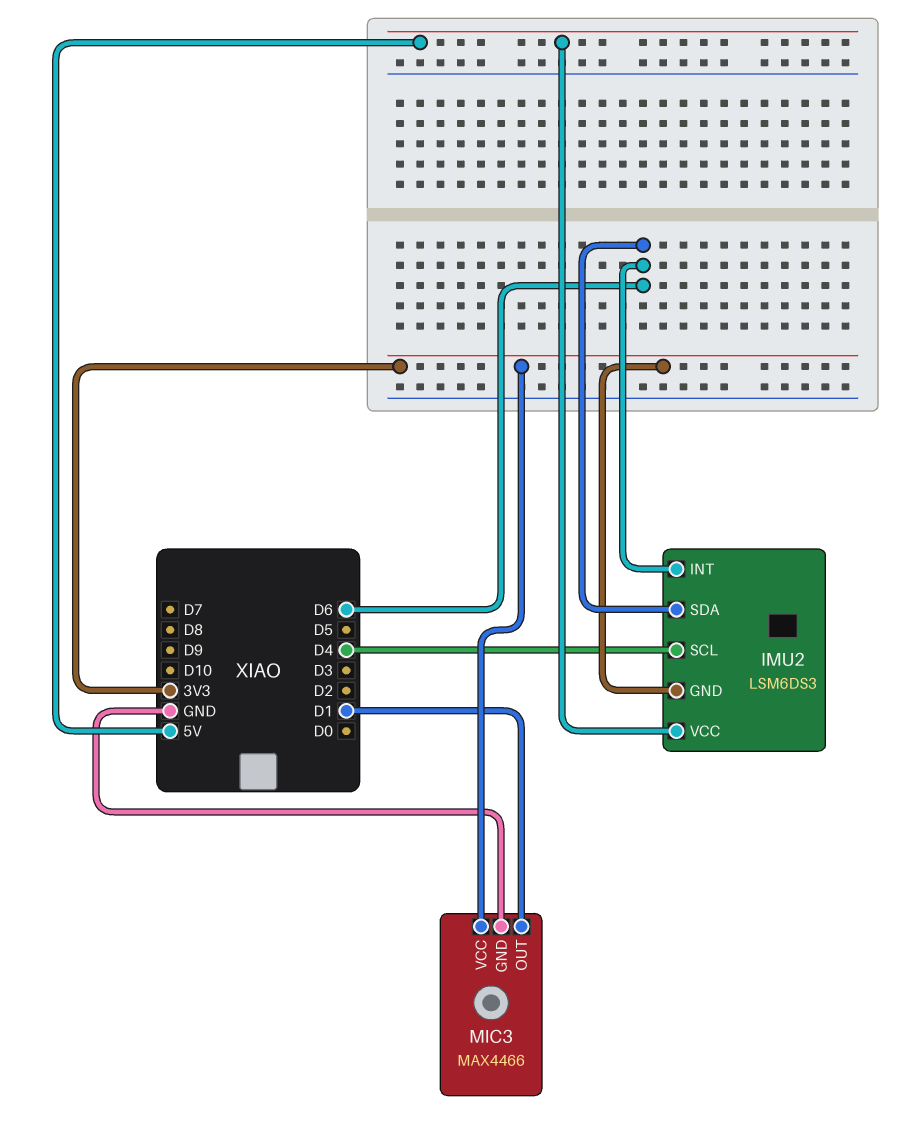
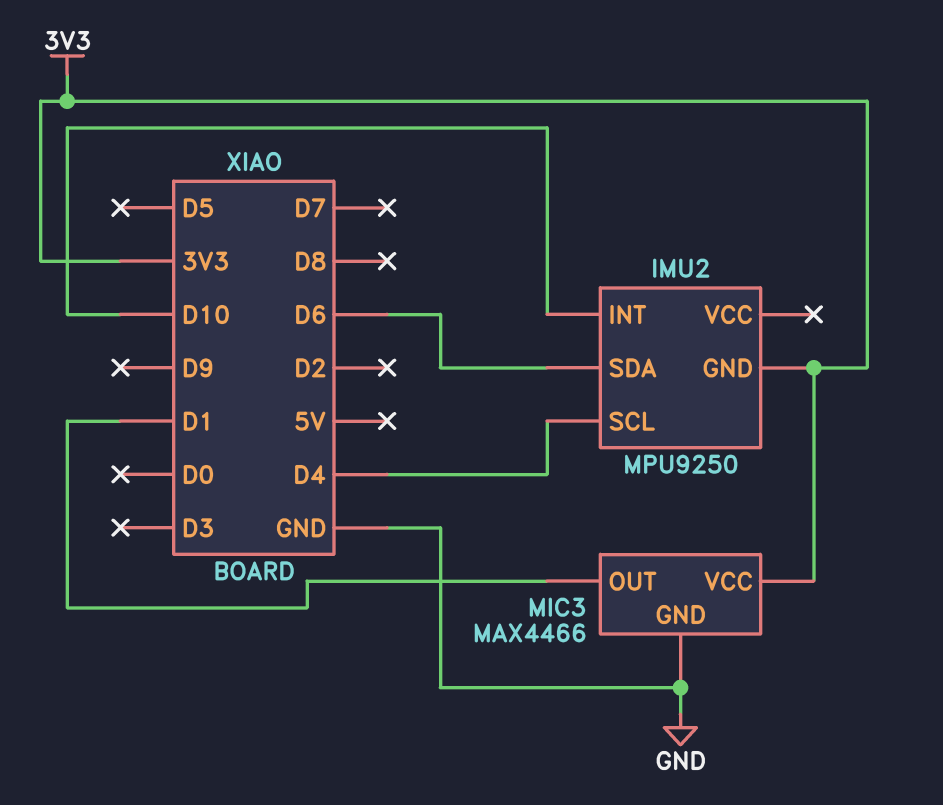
IMU2: LSM6DS3 -> MPU9250
IMU2 pin INT: D6 -> D10
IMU2 pin VCC: 5V -> none

